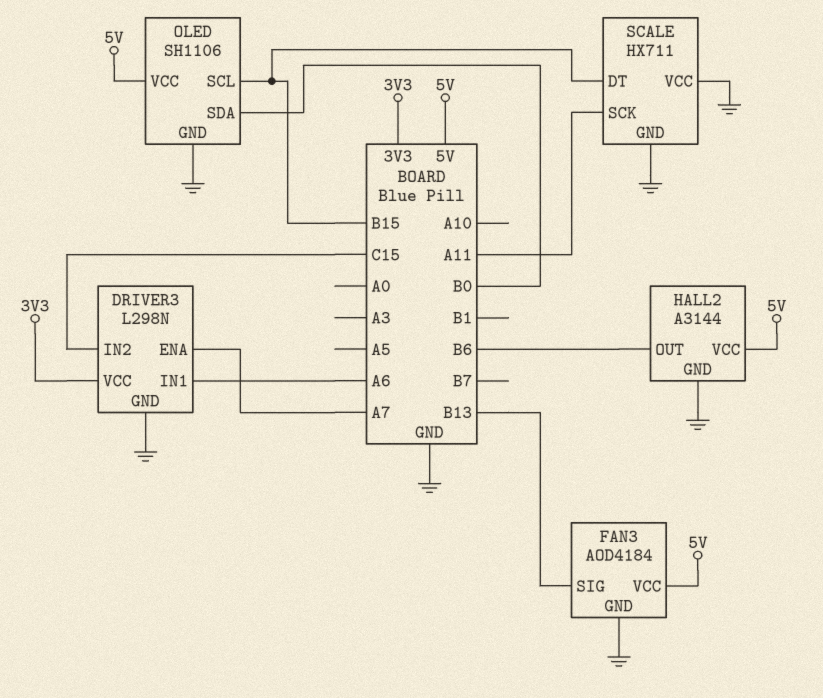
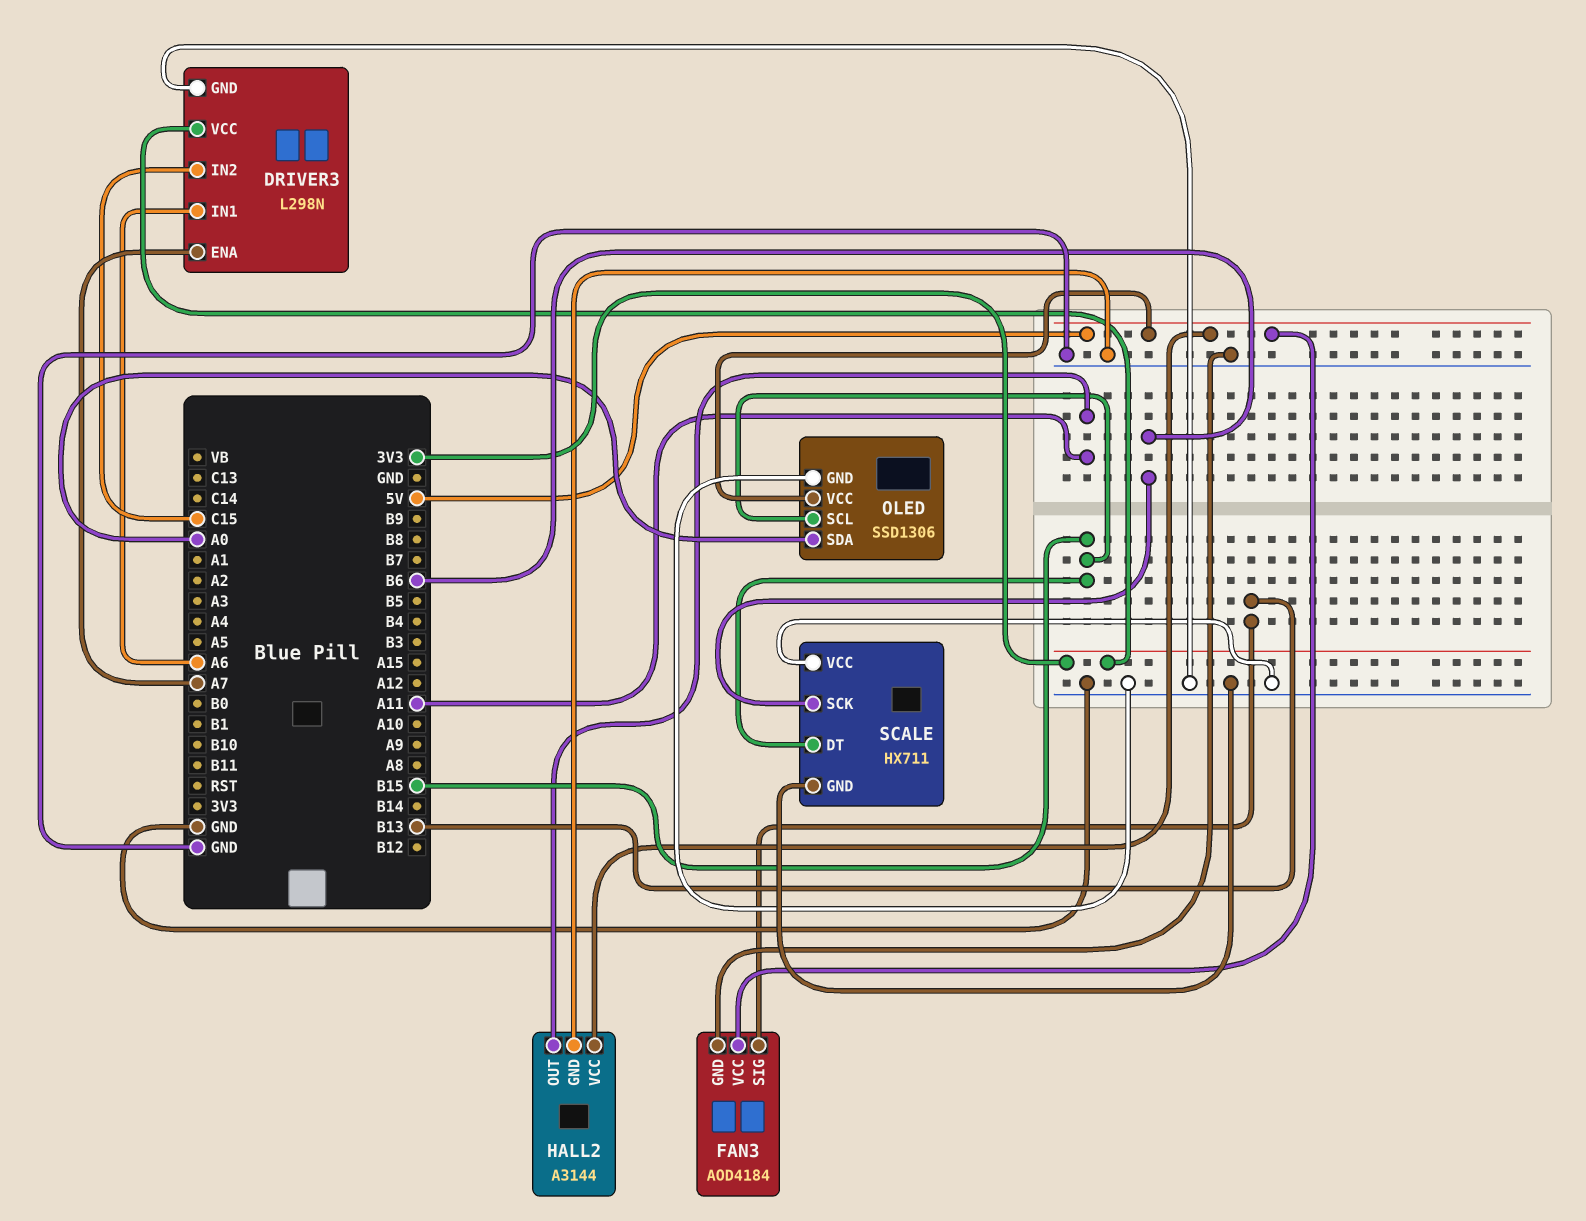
HALL2 pin OUT: B6 -> A11
OLED: SH1106 -> SSD1306
OLED pin SDA: B0 -> A0
SCALE pin SCK: A11 -> B6

